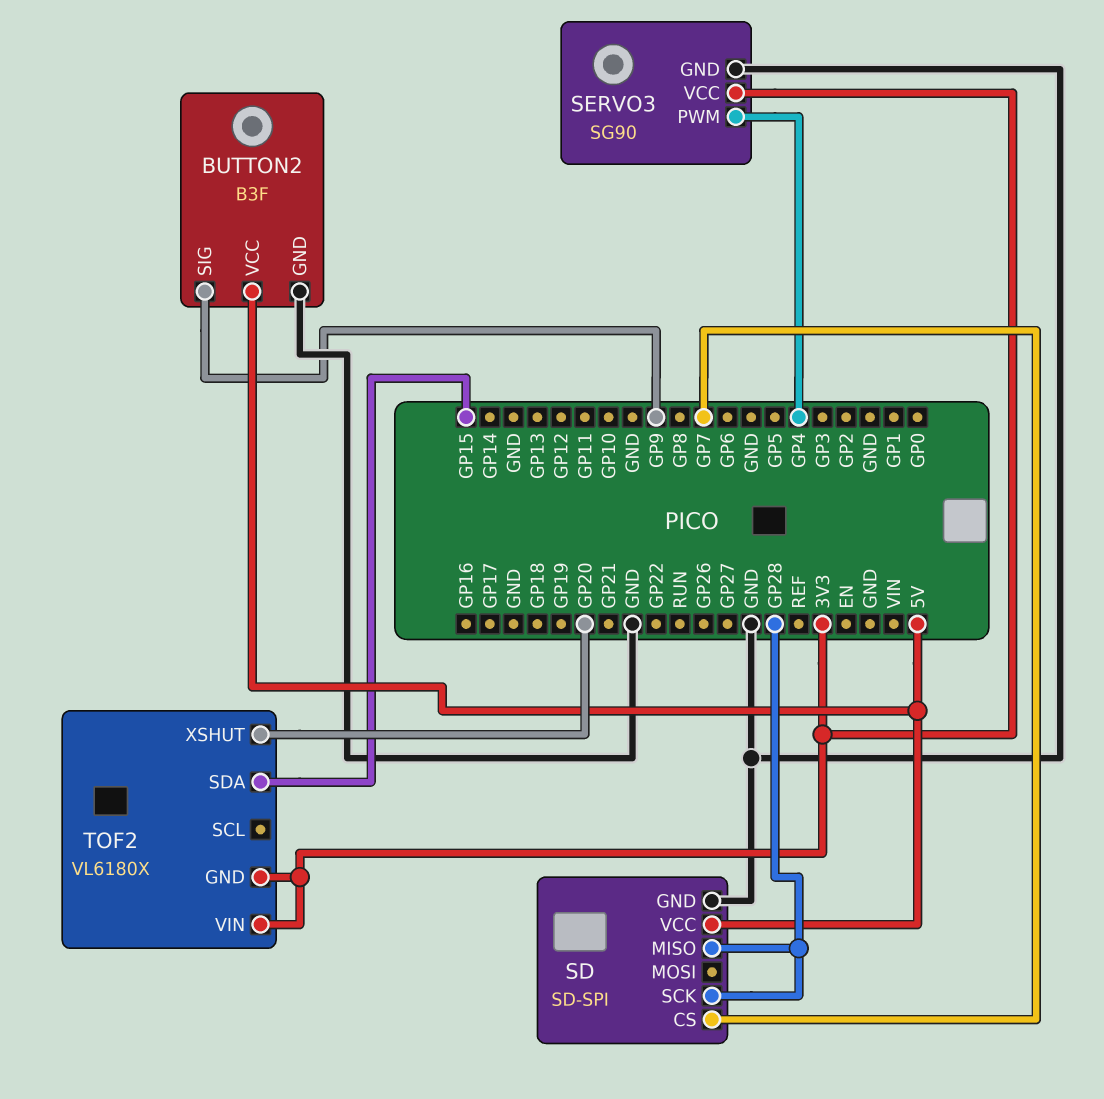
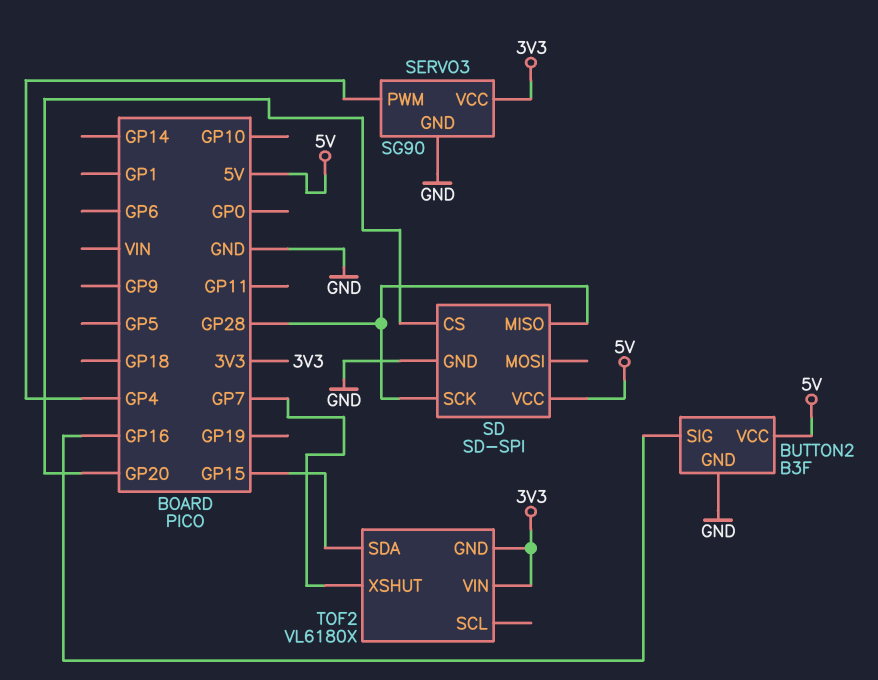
BUTTON2 pin SIG: GP9 -> GP16
SD pin CS: GP7 -> GP20
TOF2 pin XSHUT: GP20 -> GP7

